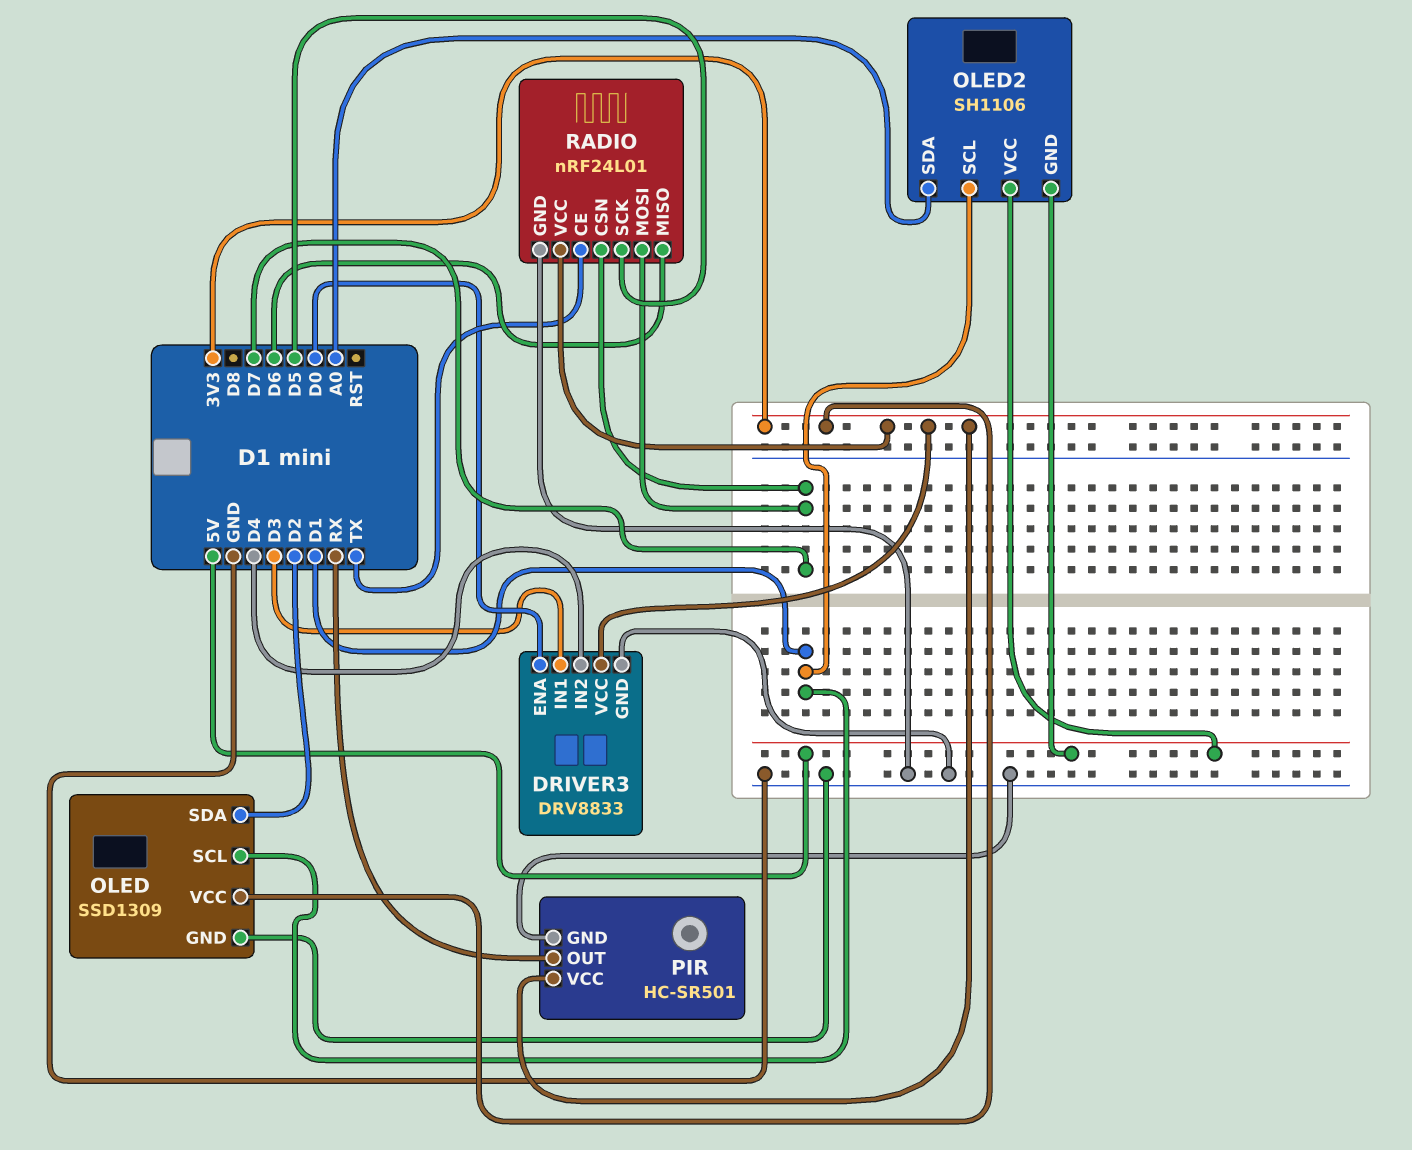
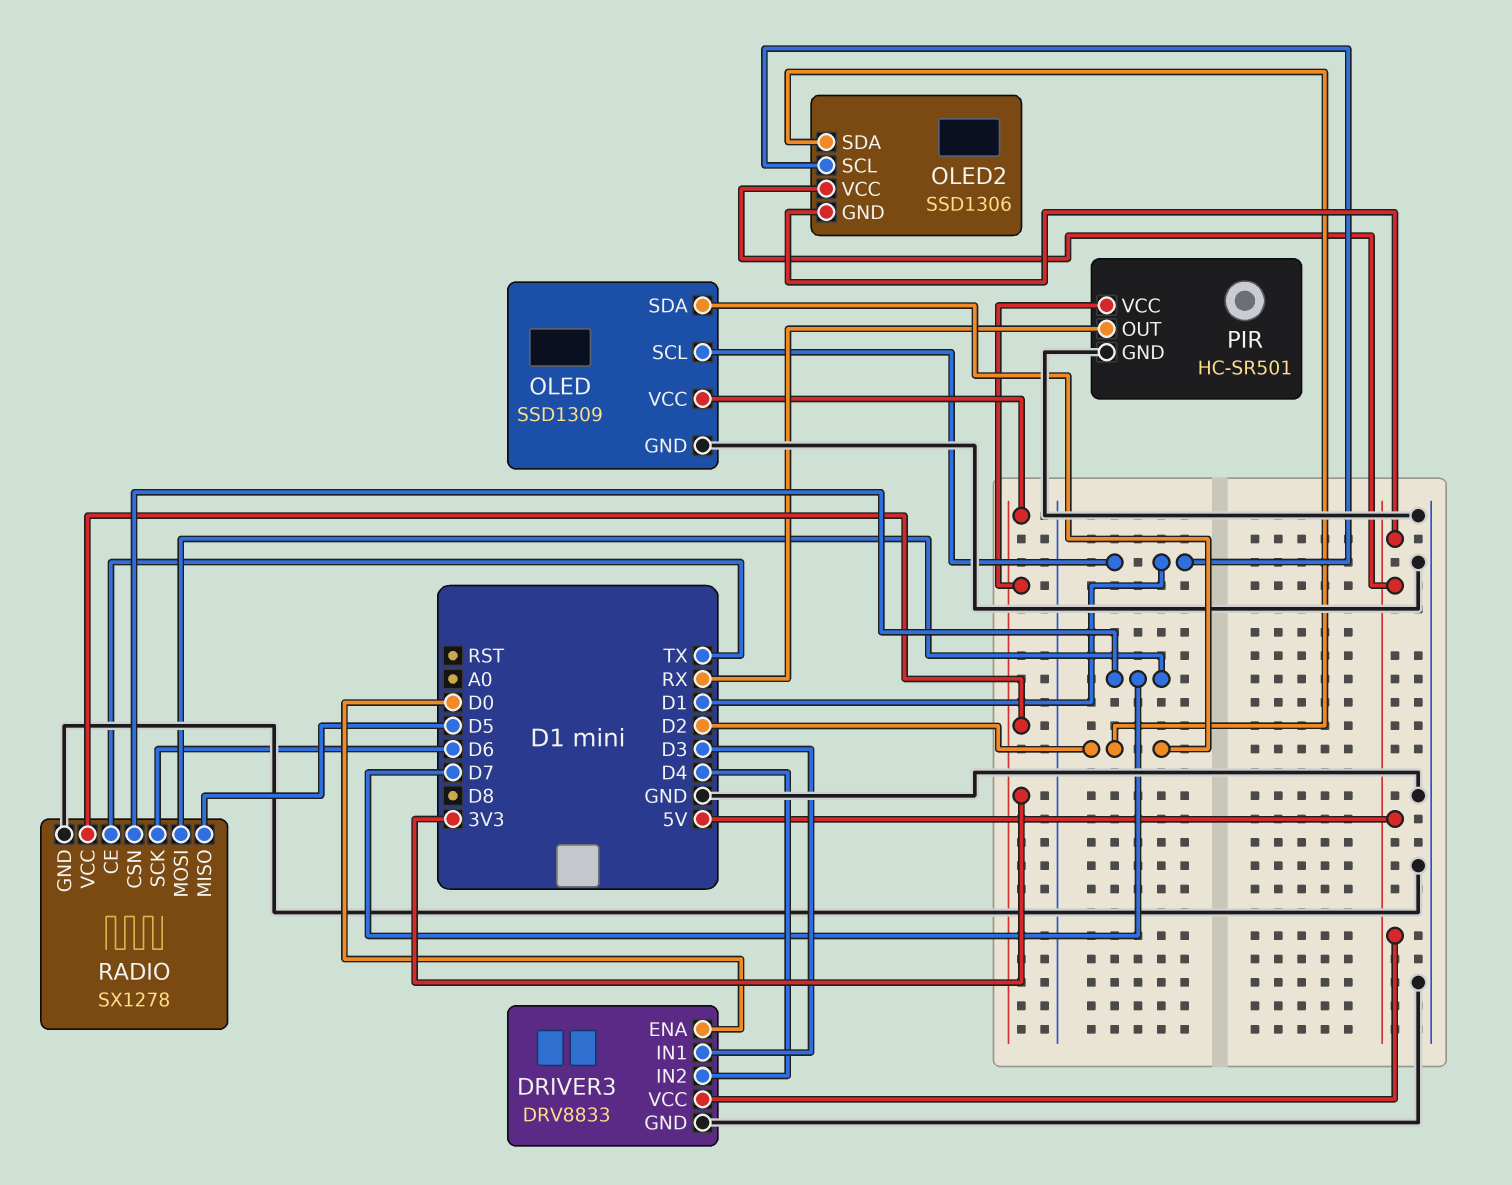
DRIVER3 pin VCC: 3V3 -> 5V
OLED2: SH1106 -> SSD1306
OLED2 pin SDA: A0 -> D2
RADIO: nRF24L01 -> SX1278
RADIO pin MISO: D6 -> D5
RADIO pin SCK: D5 -> D6

